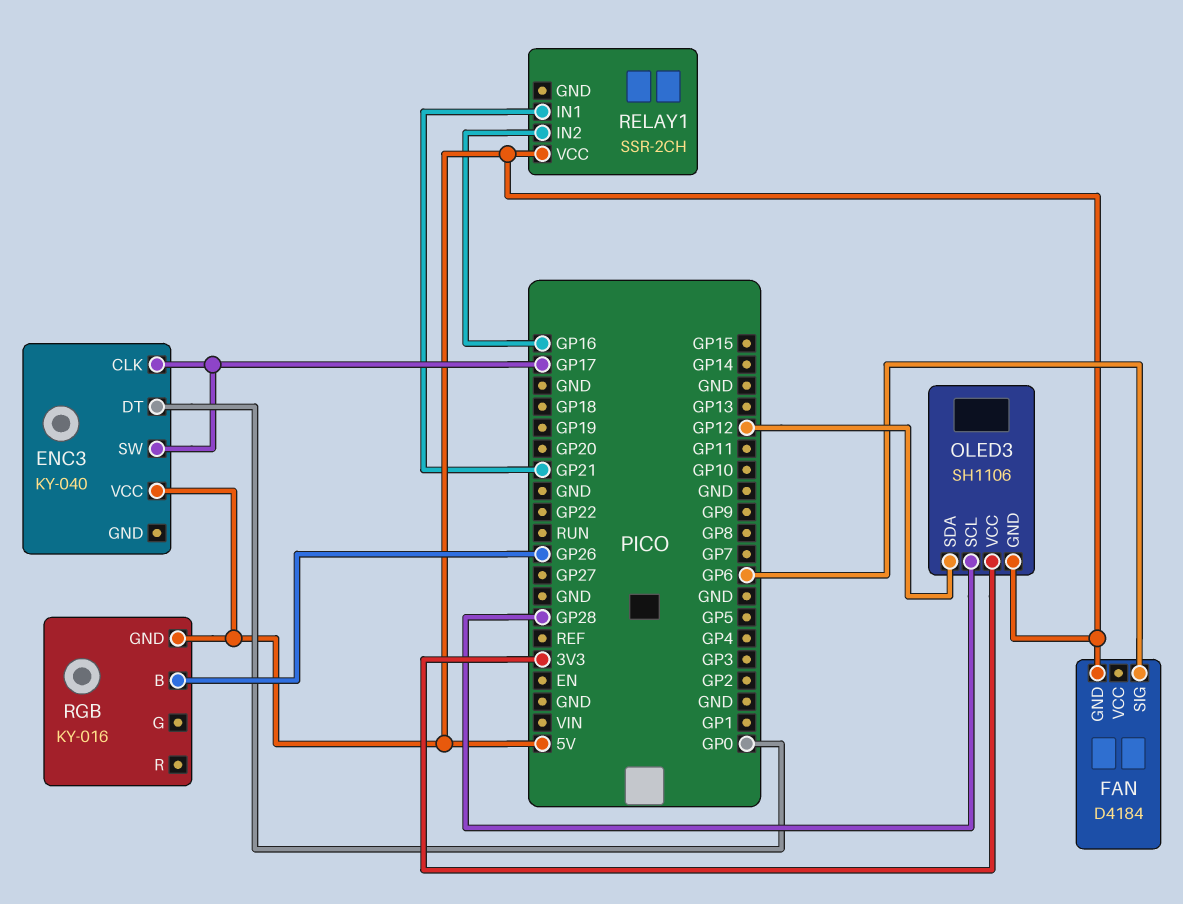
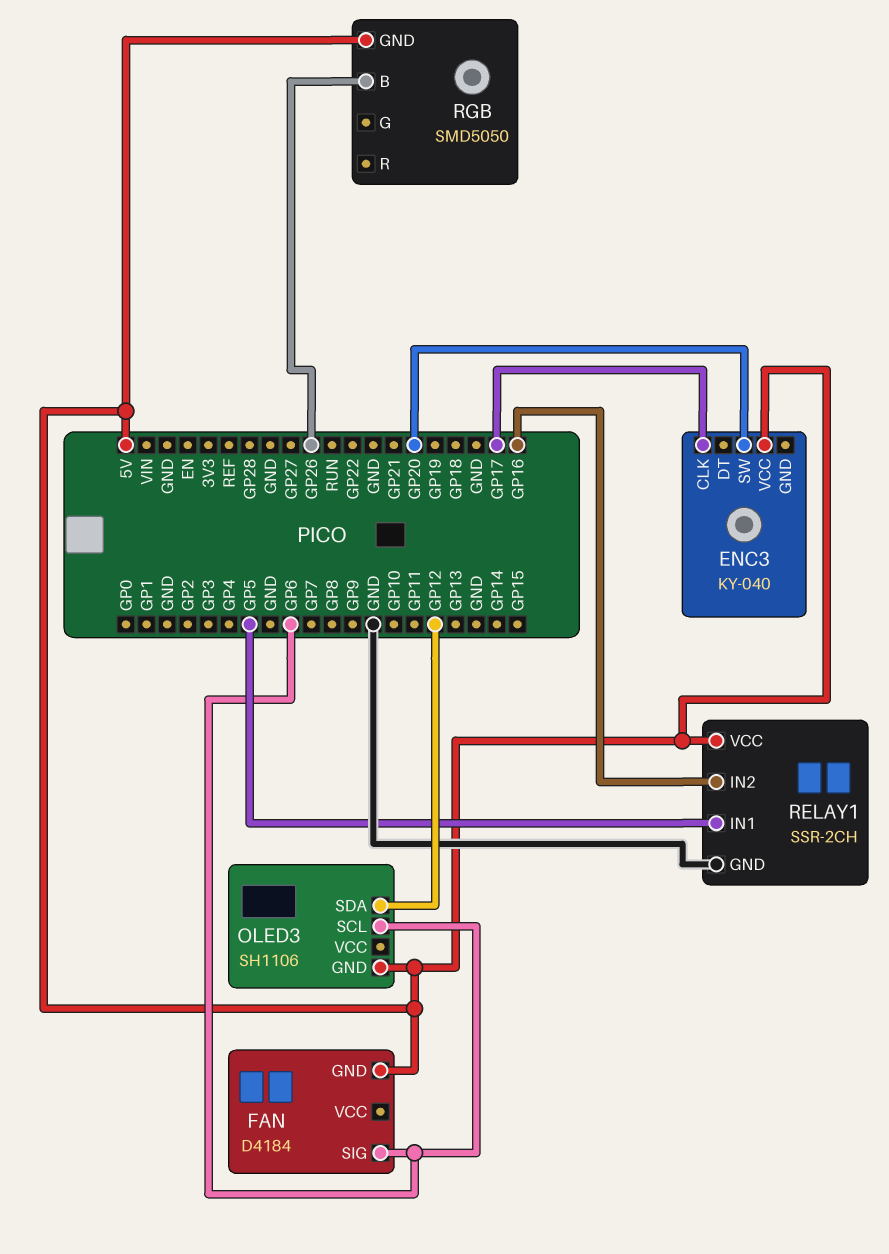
ENC3 pin DT: GP0 -> none
ENC3 pin SW: GP17 -> GP20
OLED3 pin SCL: GP28 -> GP6
OLED3 pin VCC: 3V3 -> none
RELAY1 pin GND: none -> GND
RELAY1 pin IN1: GP21 -> GP5
RGB: KY-016 -> SMD5050

